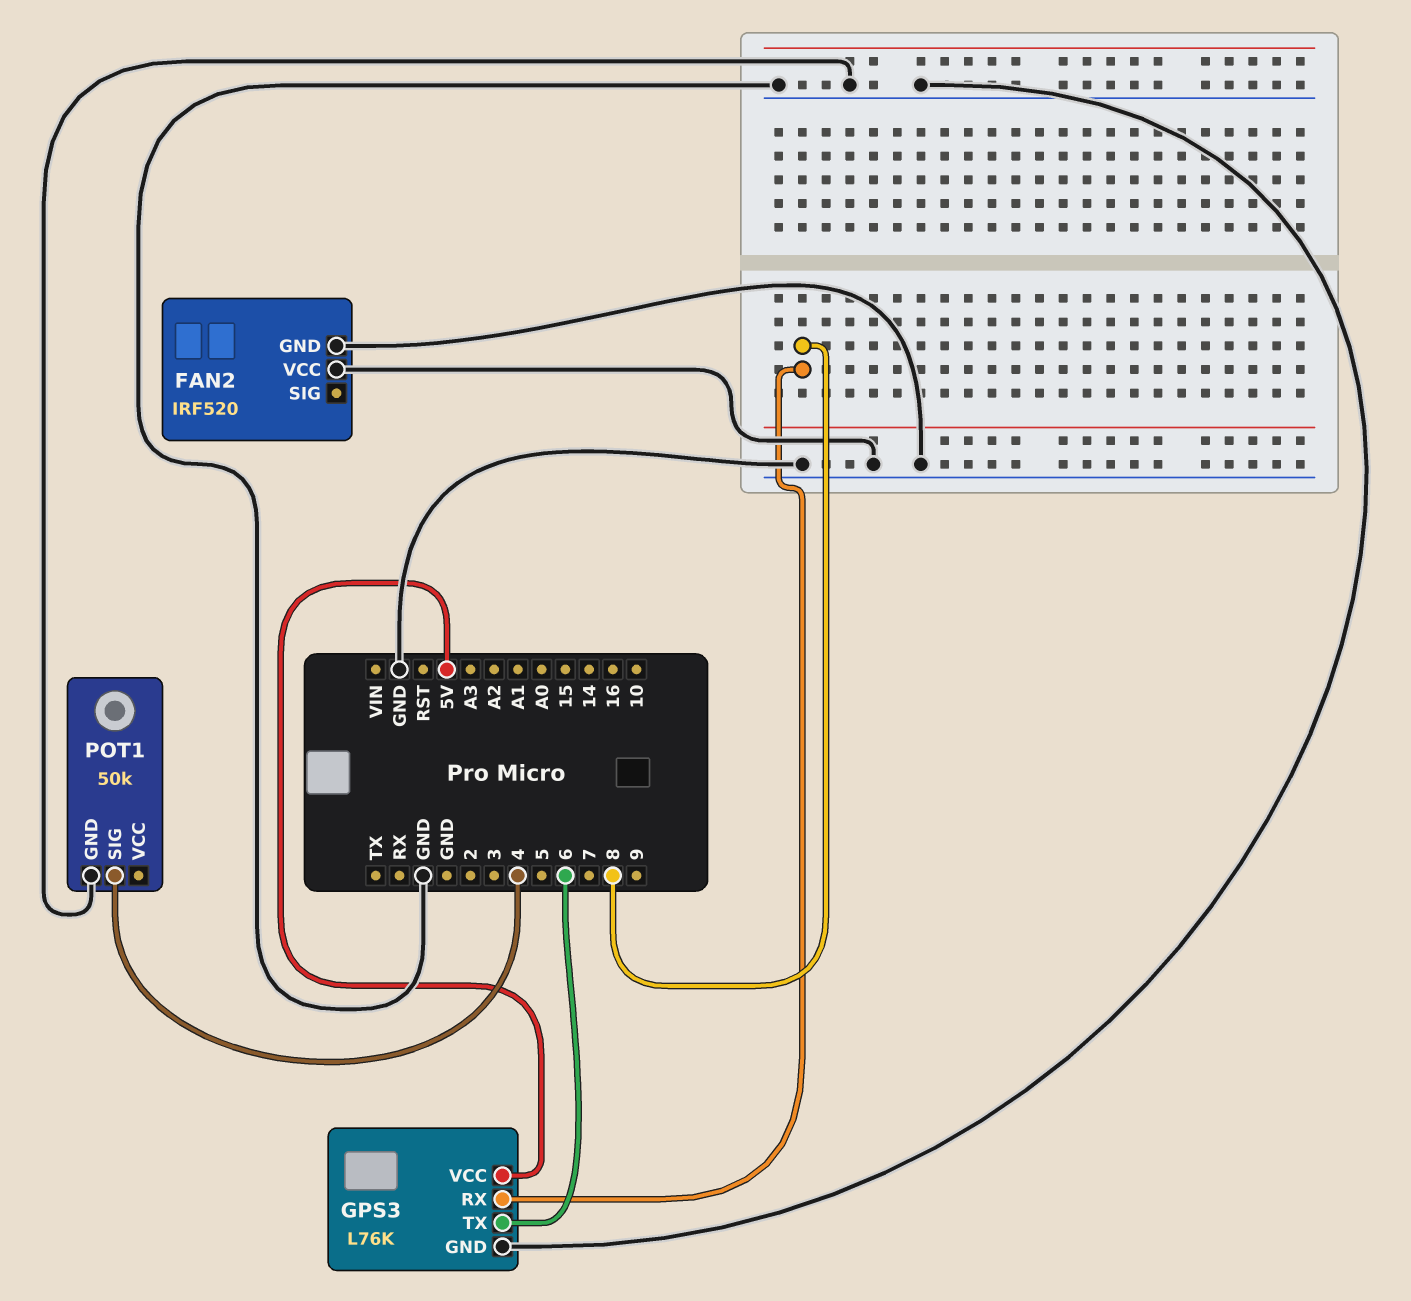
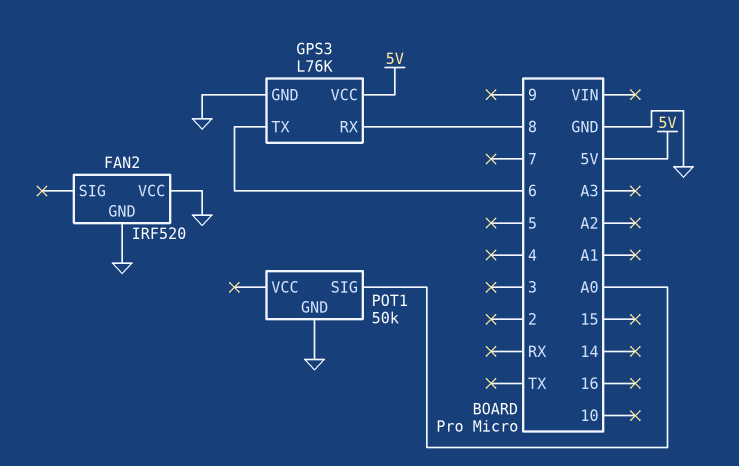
POT1 pin SIG: 4 -> A0

